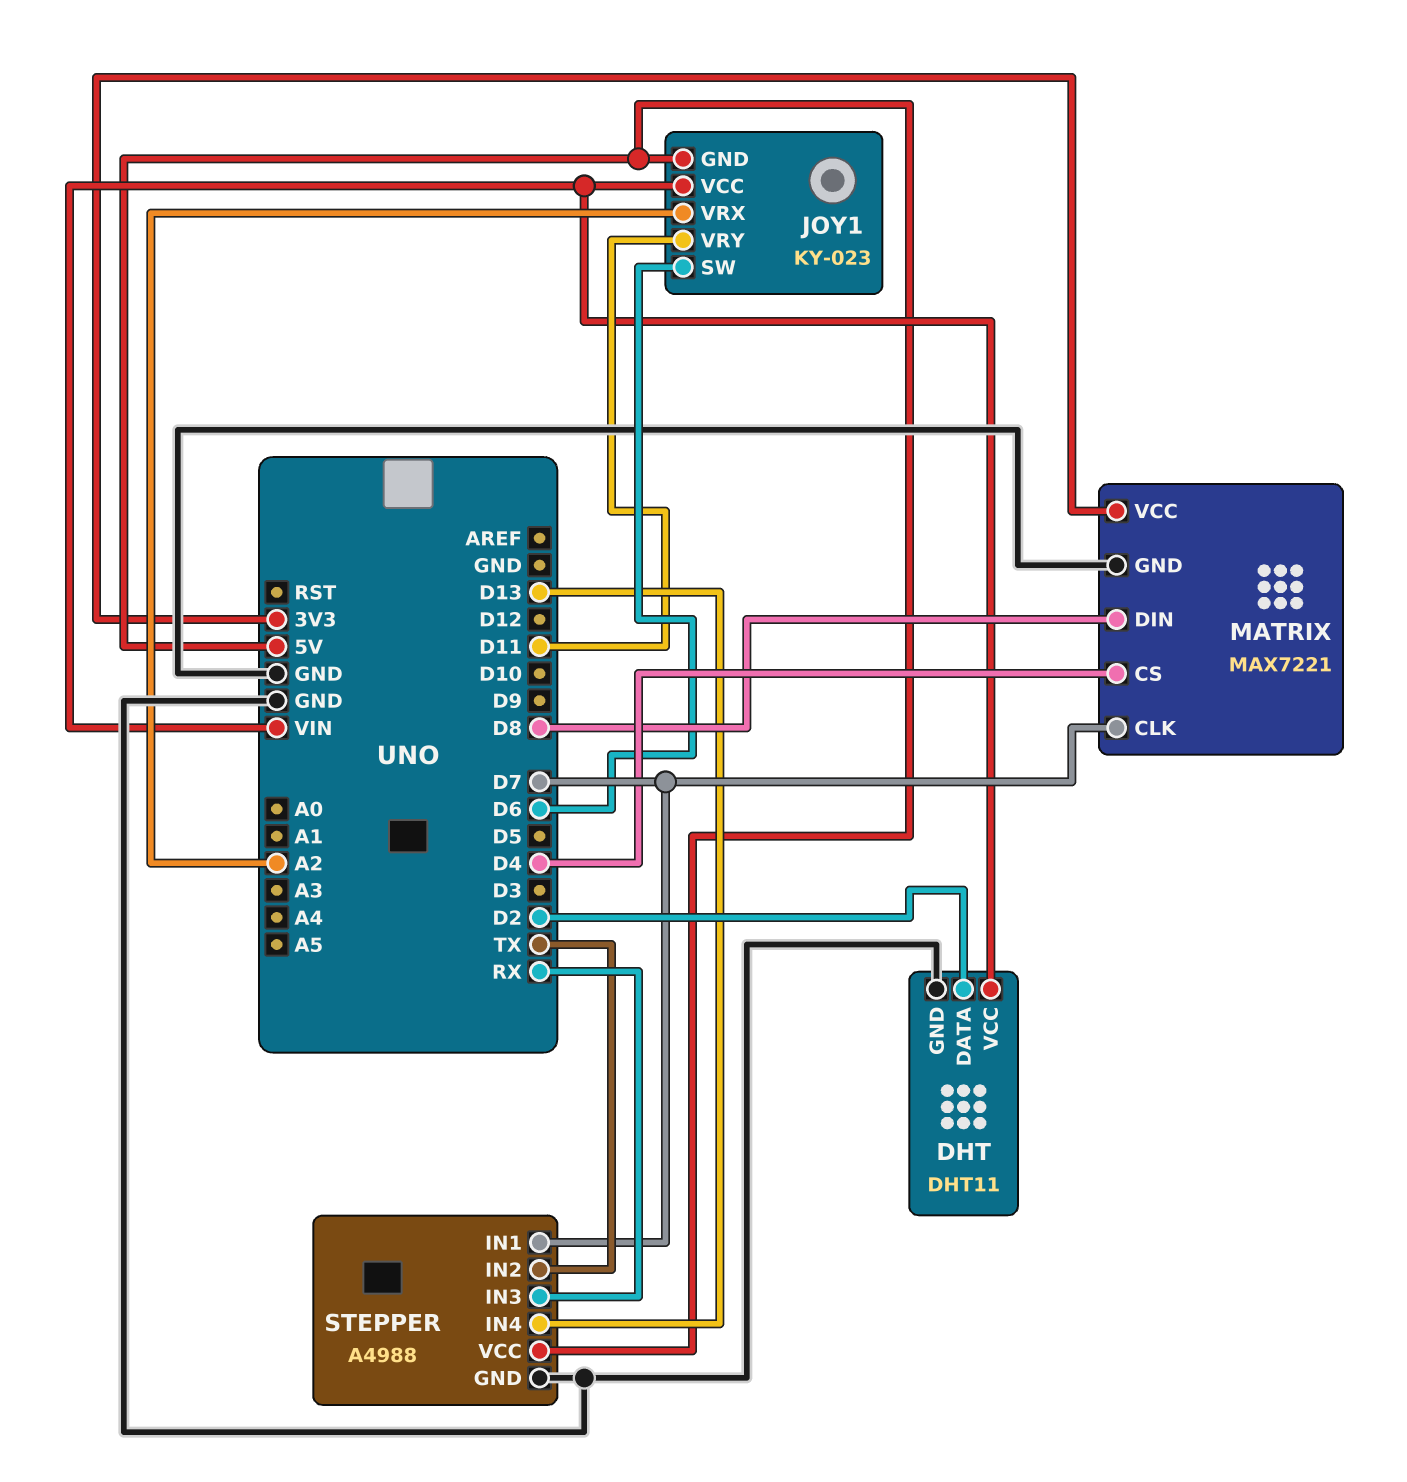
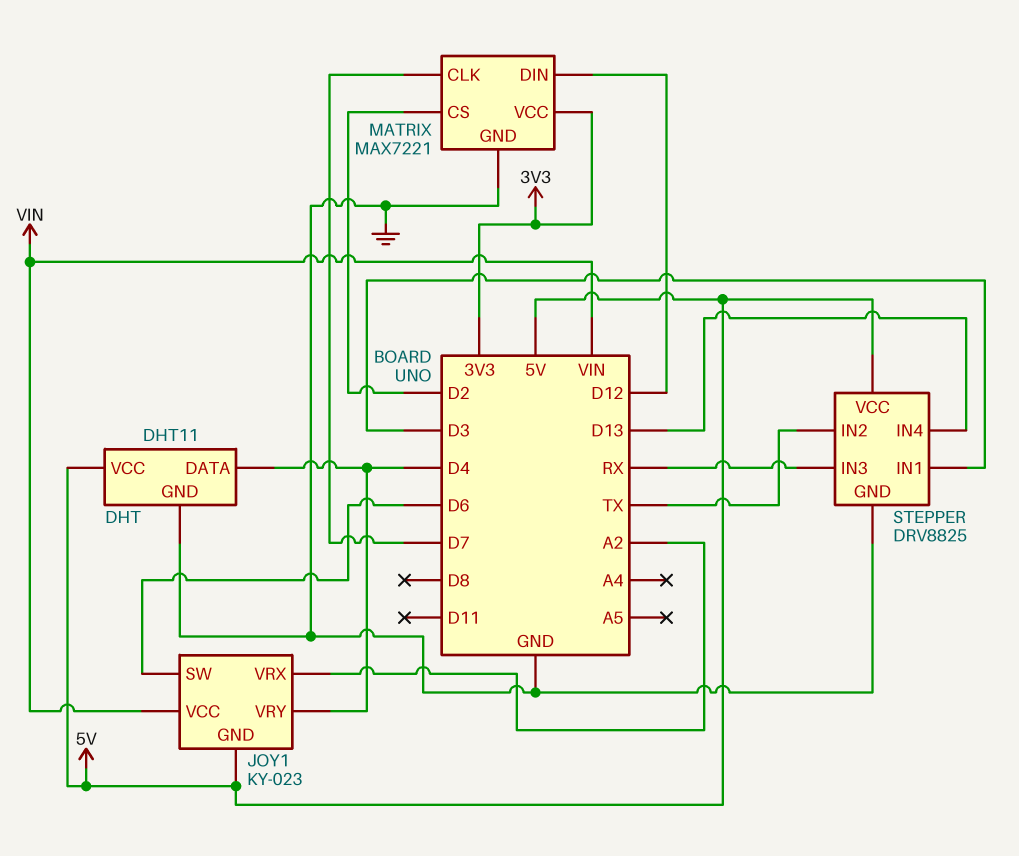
DHT pin DATA: D2 -> D4
DHT pin VCC: VIN -> 5V
JOY1 pin VRY: D11 -> D4
MATRIX pin CS: D4 -> D2
MATRIX pin DIN: D8 -> D12
STEPPER: A4988 -> DRV8825
STEPPER pin IN1: D7 -> D3

